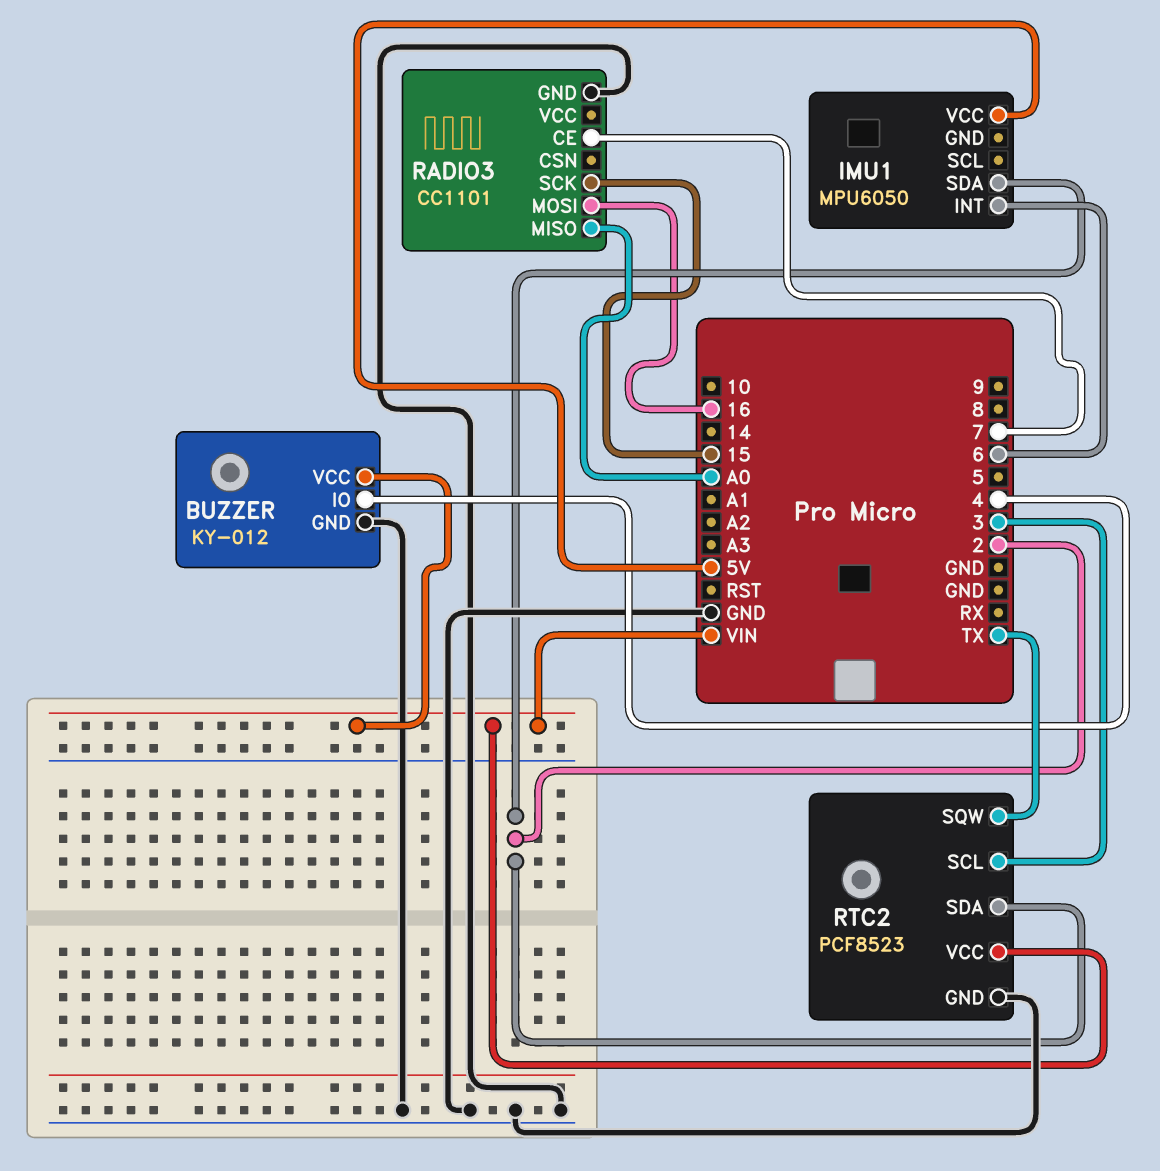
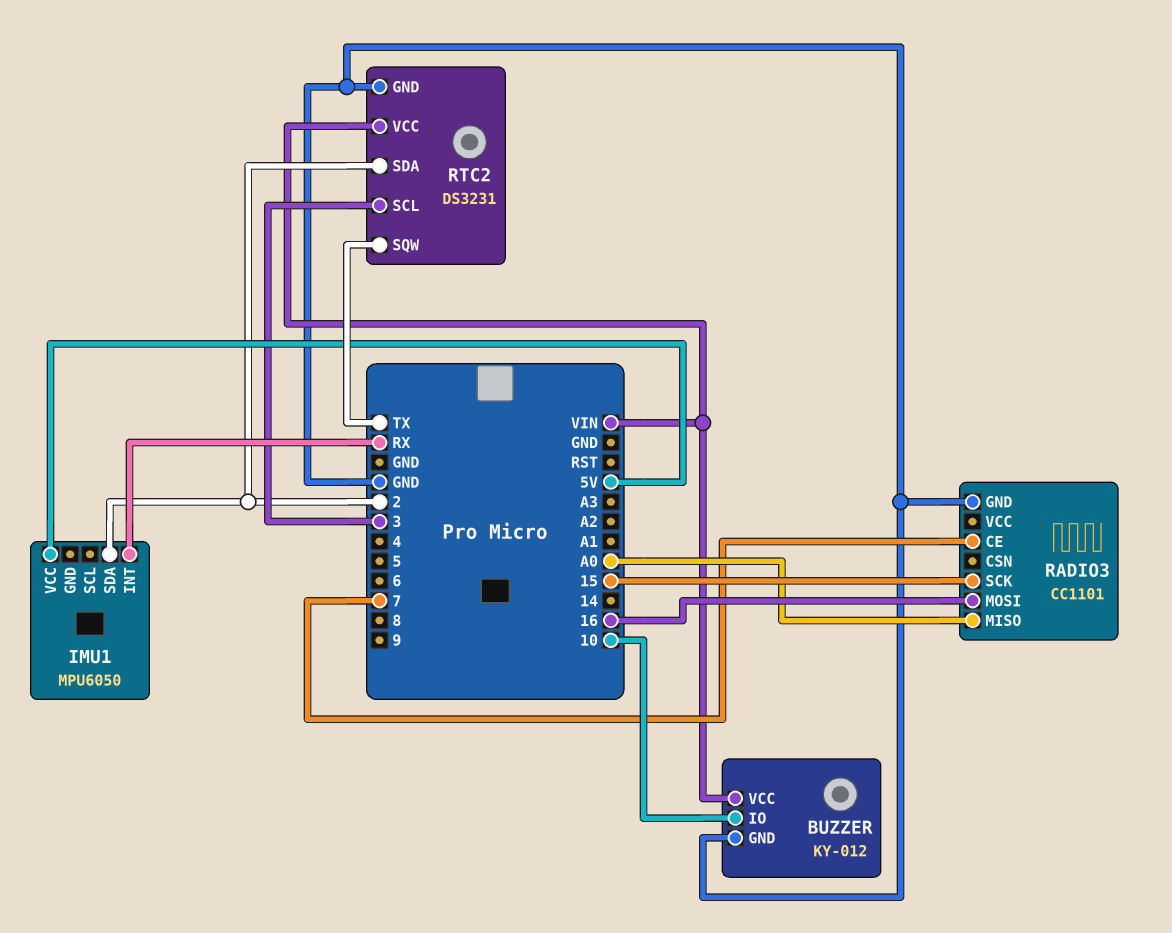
BUZZER pin IO: 4 -> 10
IMU1 pin INT: 6 -> RX
RTC2: PCF8523 -> DS3231

